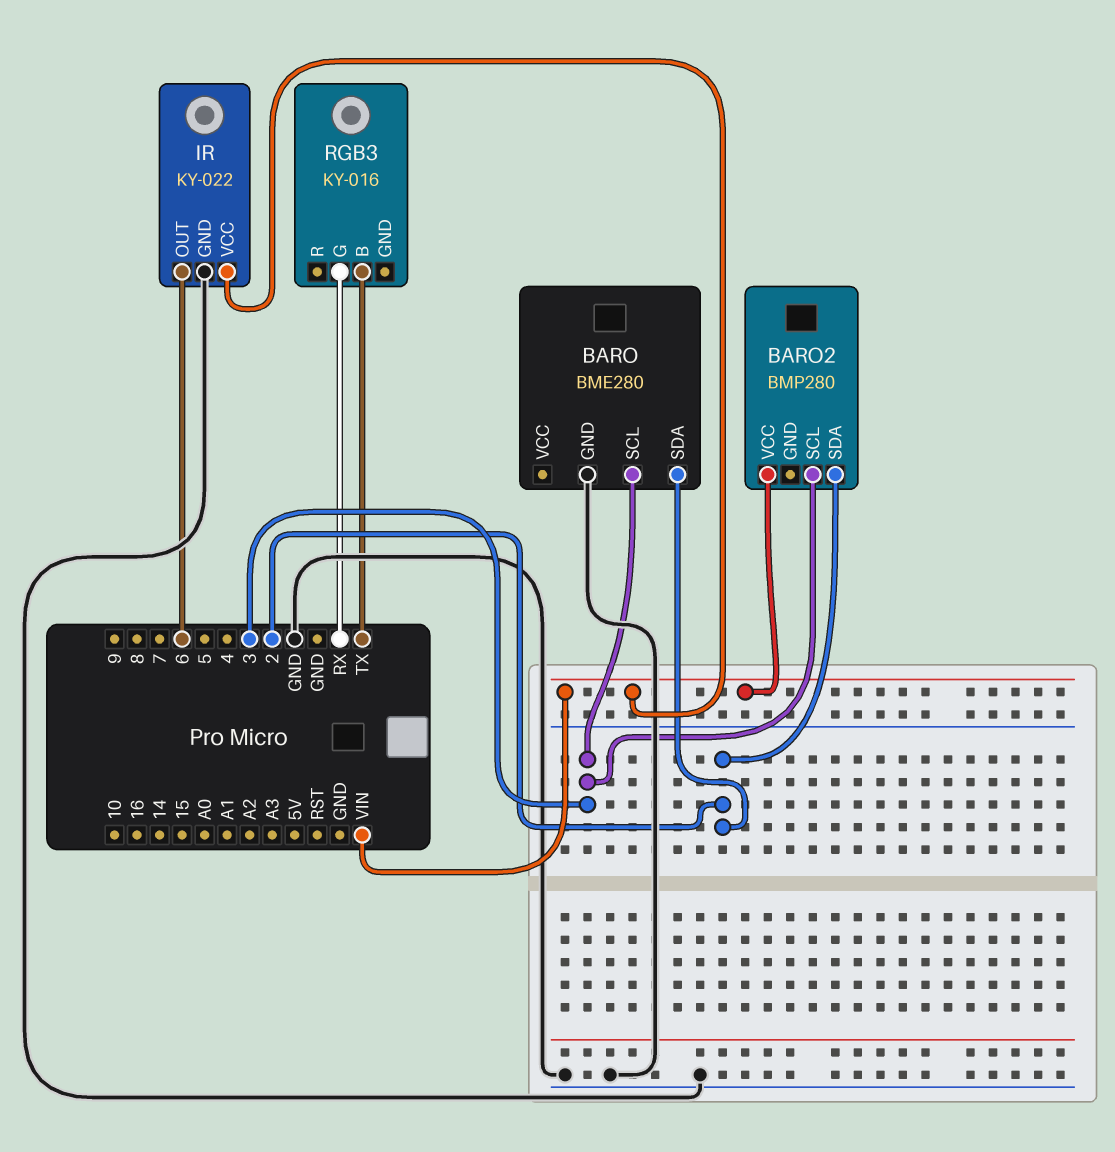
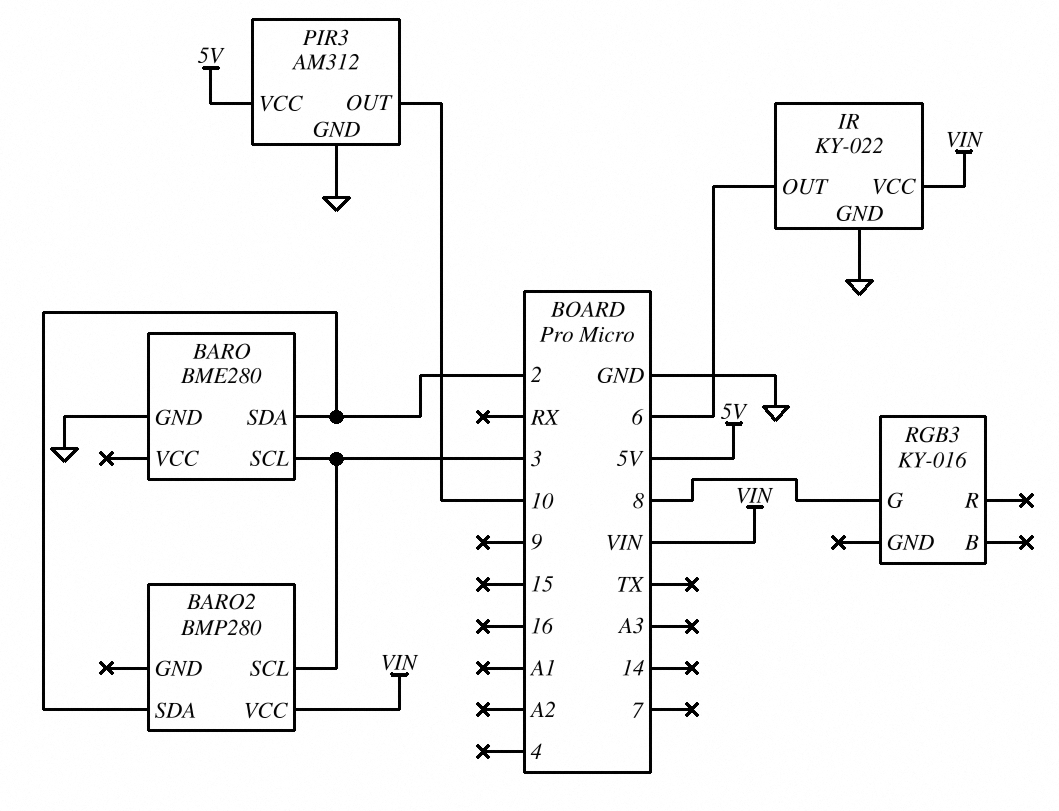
PIR3: none -> AM312
PIR3 pin GND: none -> GND
PIR3 pin OUT: none -> 10
PIR3 pin VCC: none -> 5V
RGB3 pin B: TX -> none
RGB3 pin G: RX -> 8

